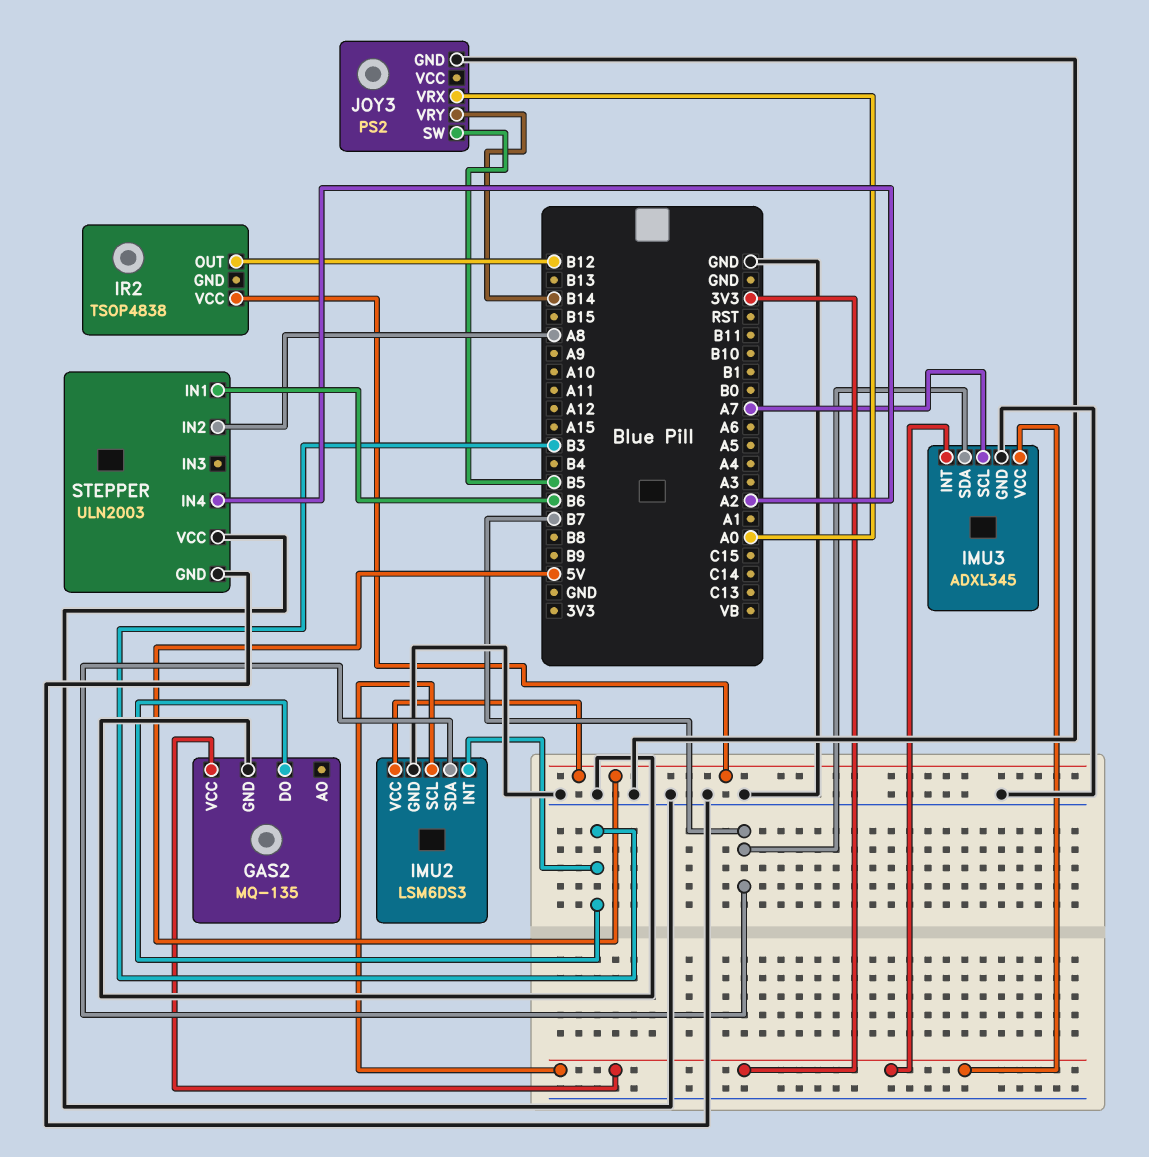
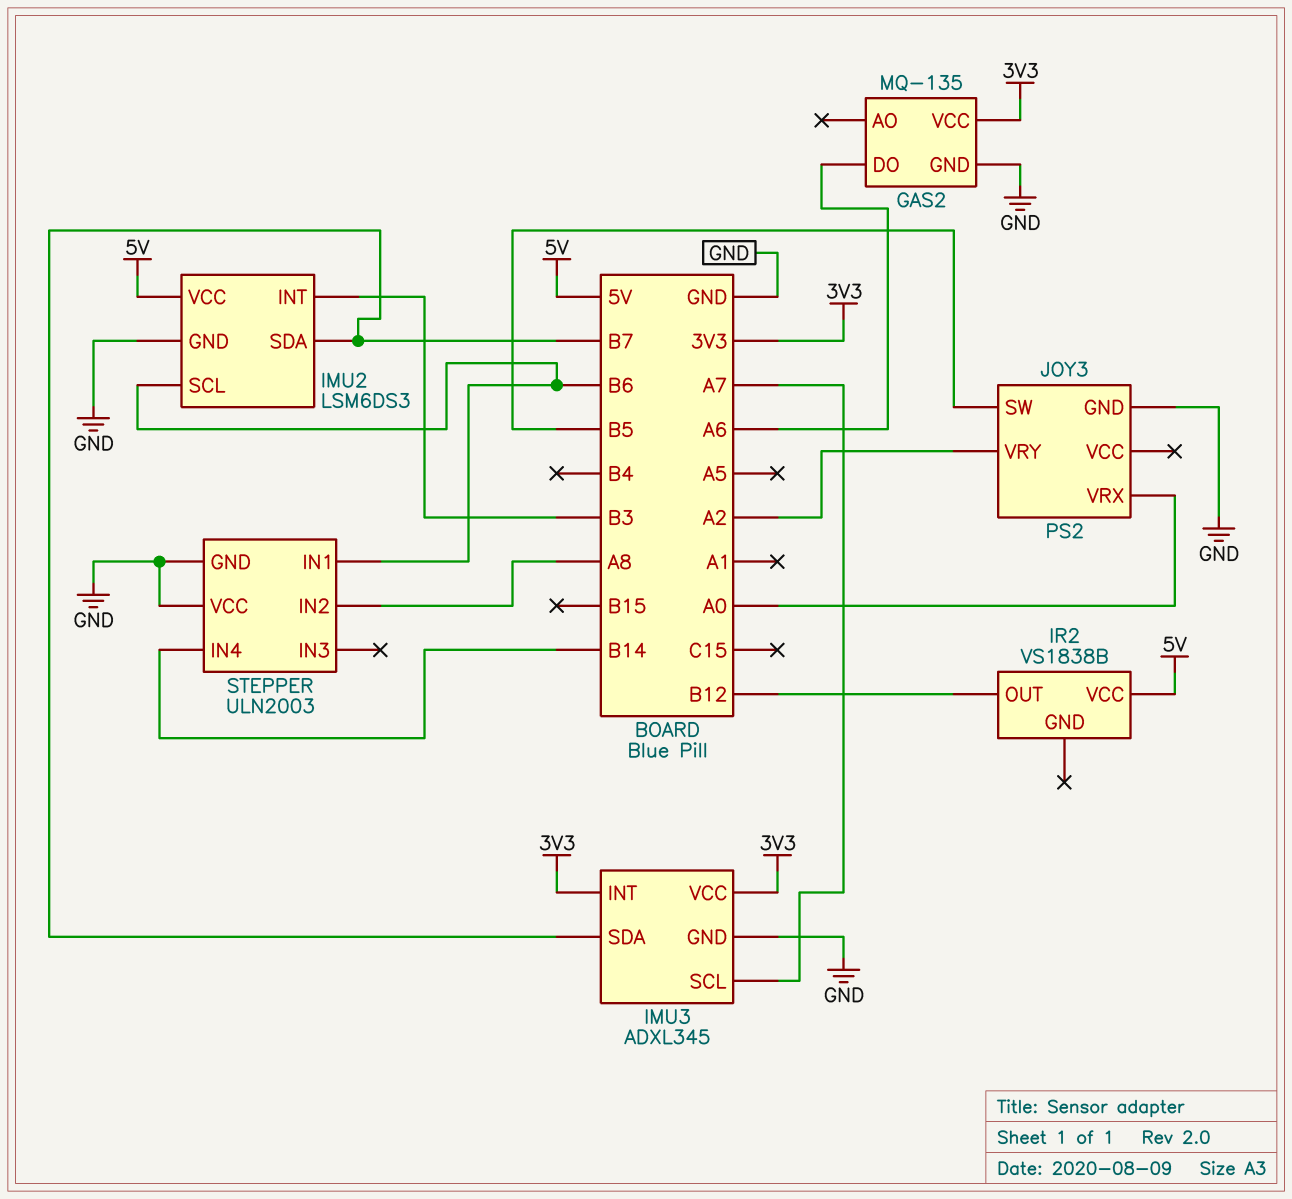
GAS2 pin DO: B3 -> A6
IMU2 pin SCL: 3V3 -> B6
IR2: TSOP4838 -> VS1838B
JOY3 pin VRY: B14 -> A2
STEPPER pin IN4: A2 -> B14

